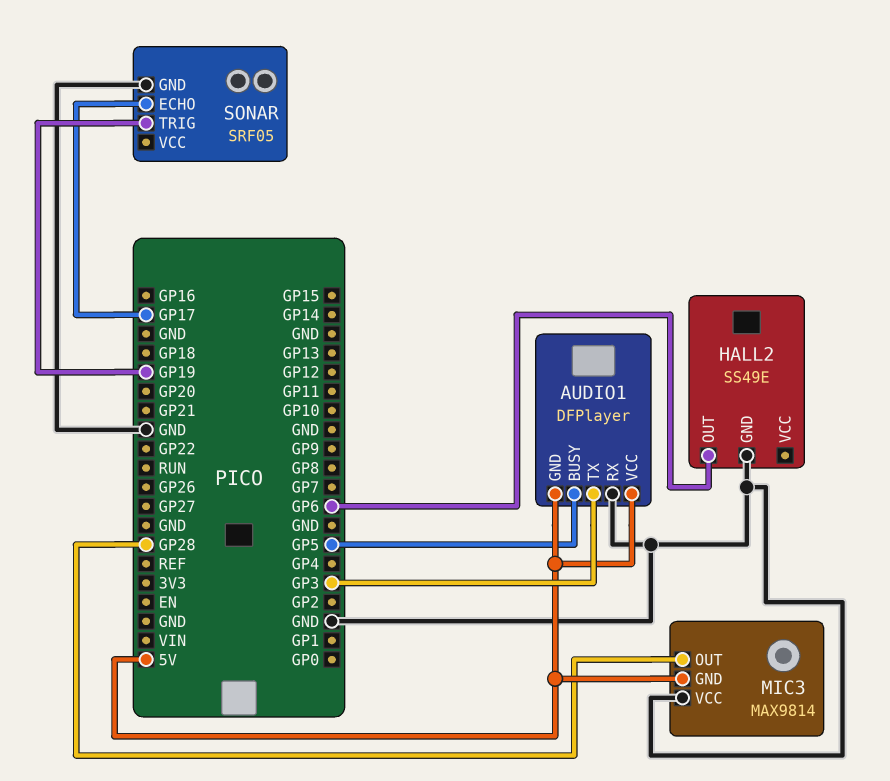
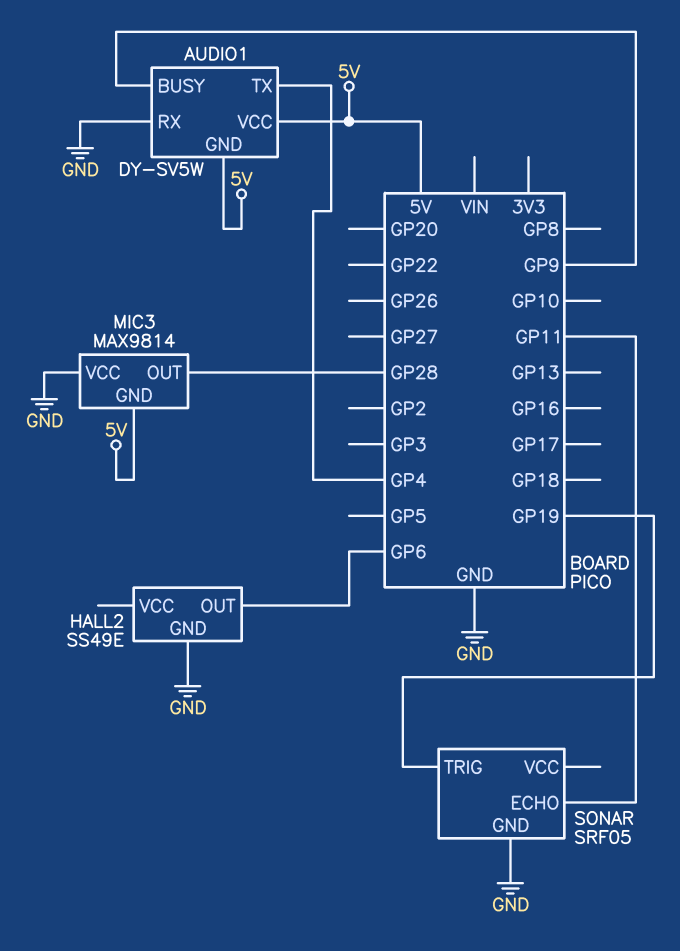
AUDIO1: DFPlayer -> DY-SV5W
AUDIO1 pin BUSY: GP5 -> GP9
AUDIO1 pin TX: GP3 -> GP4
SONAR pin ECHO: GP17 -> GP11

